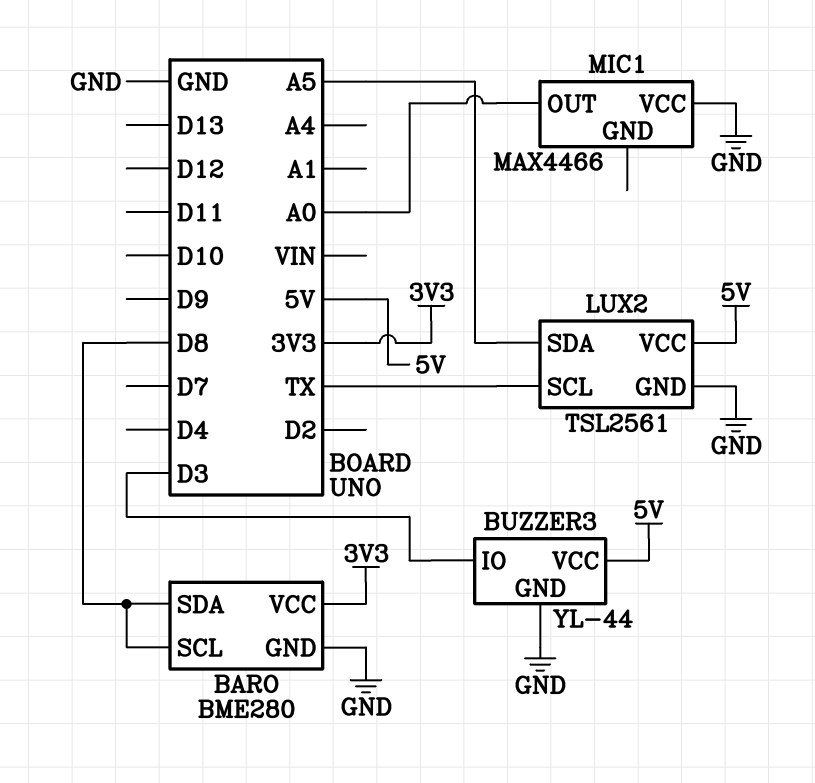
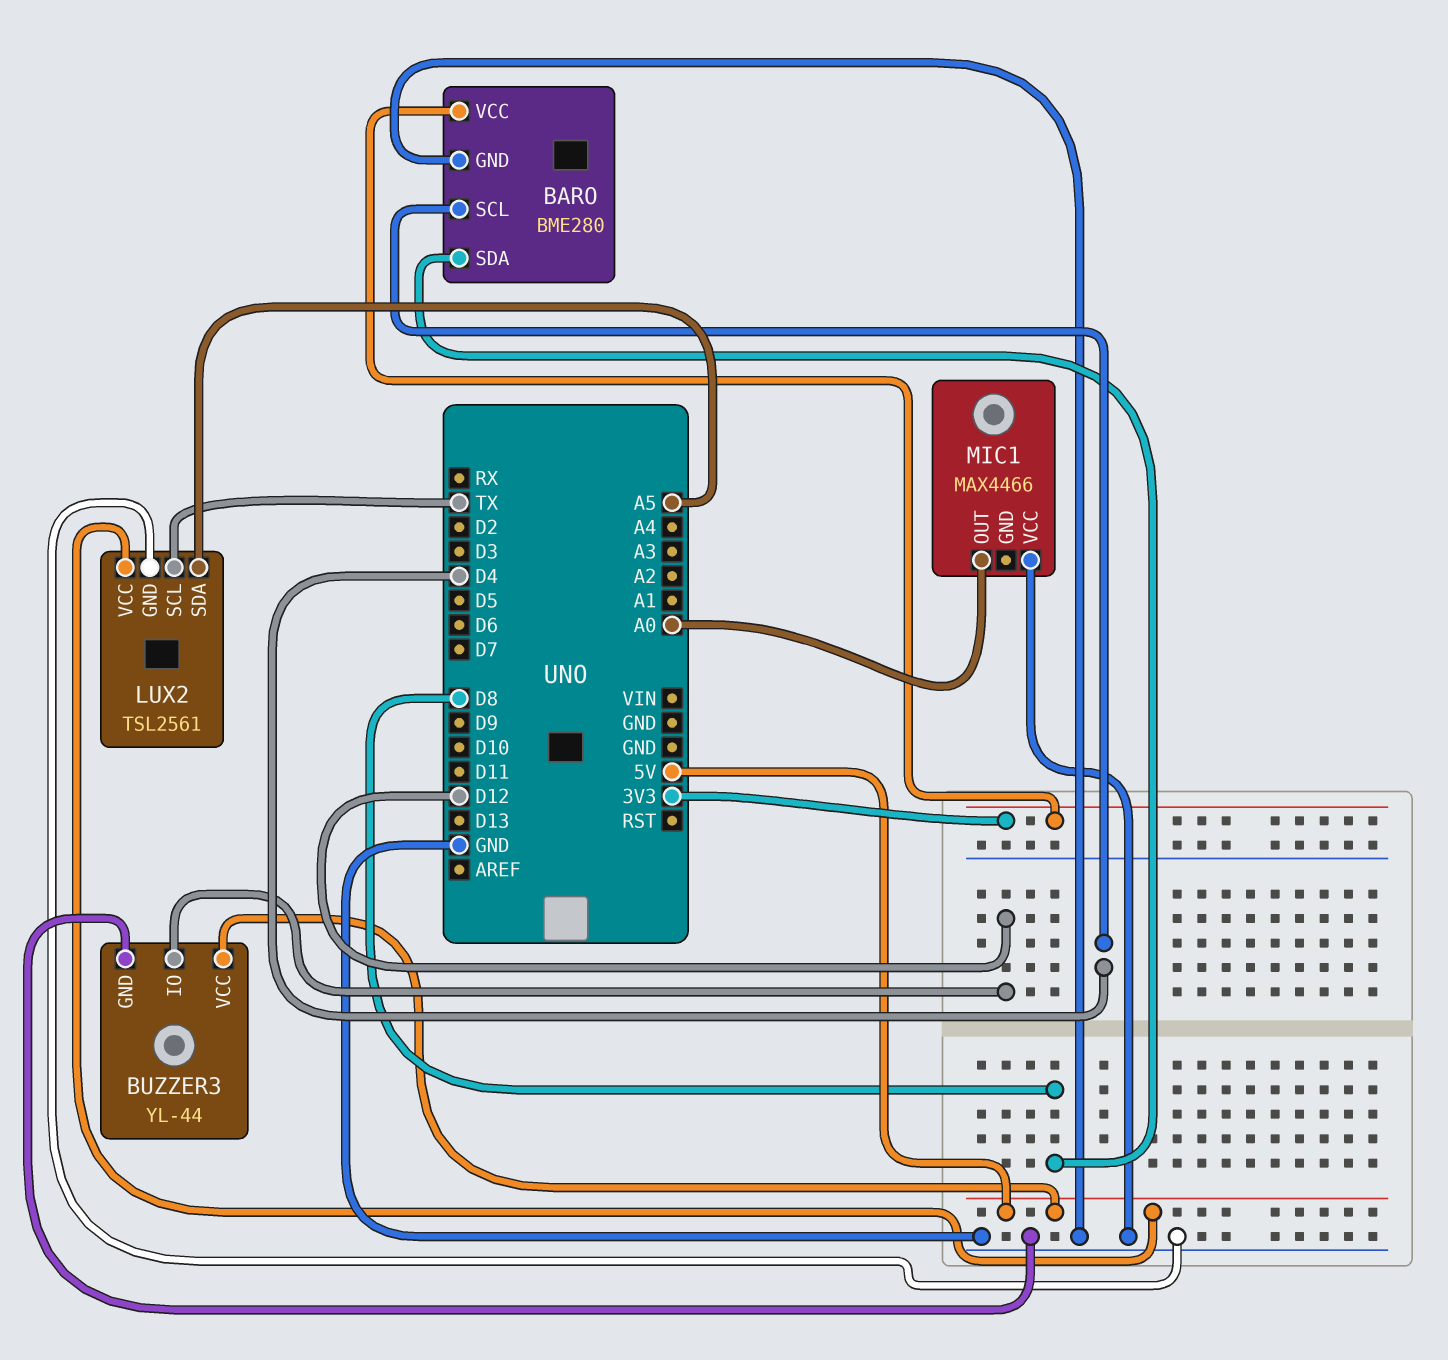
BARO pin SCL: D8 -> D4
BUZZER3 pin IO: D3 -> D12

